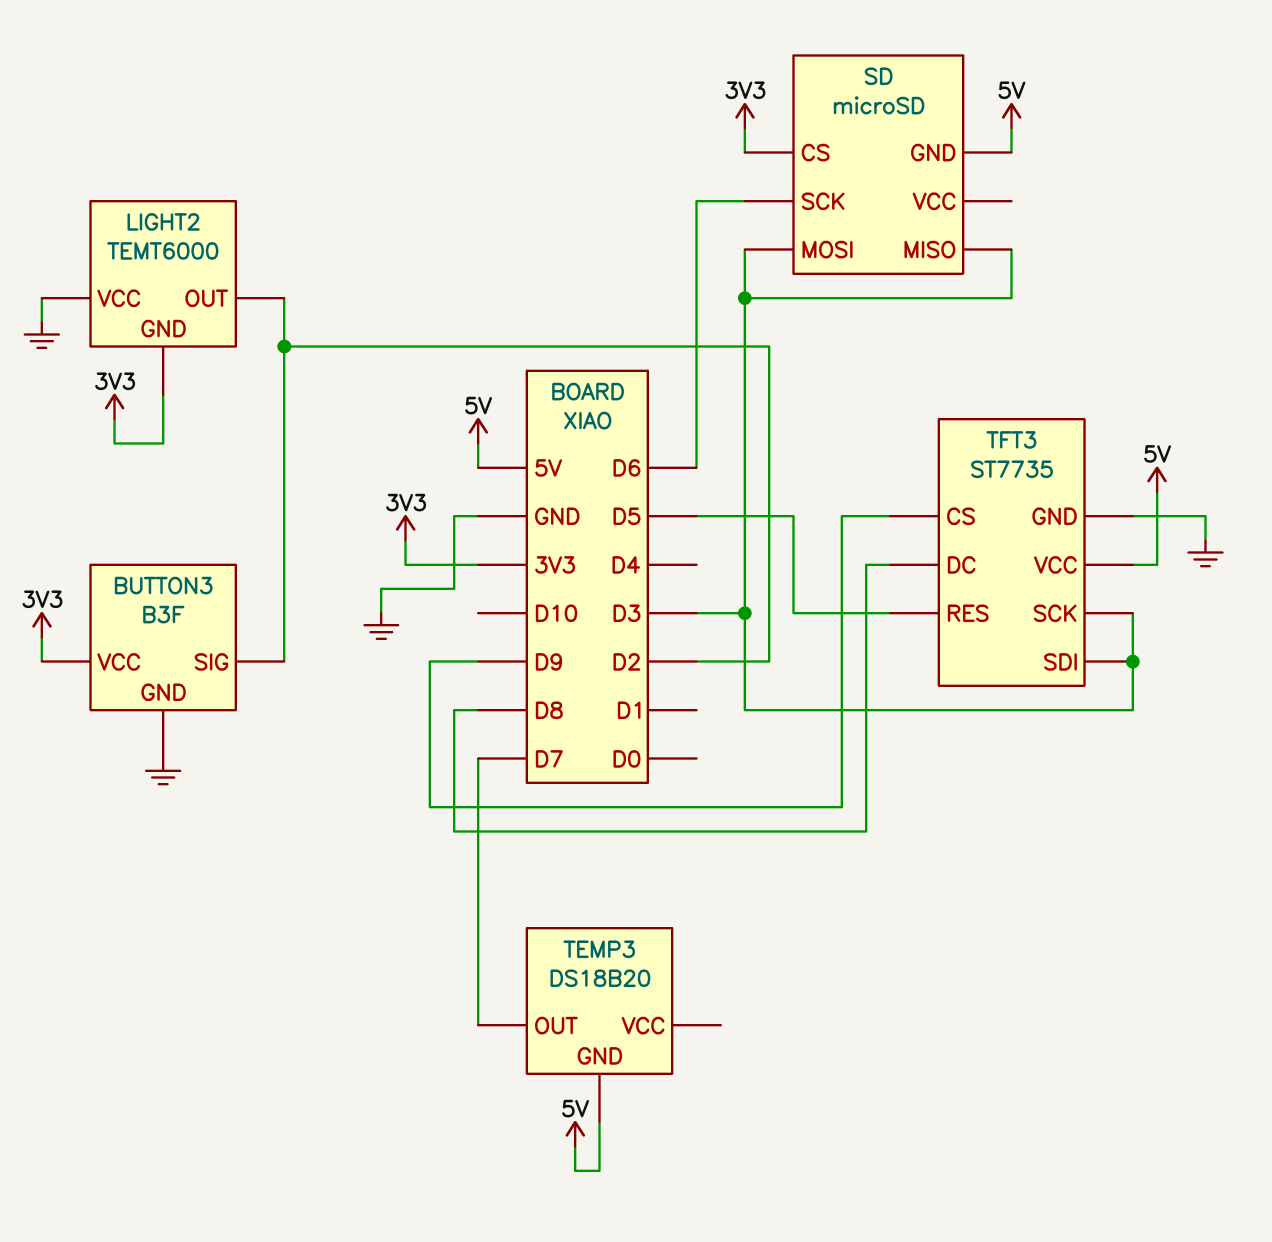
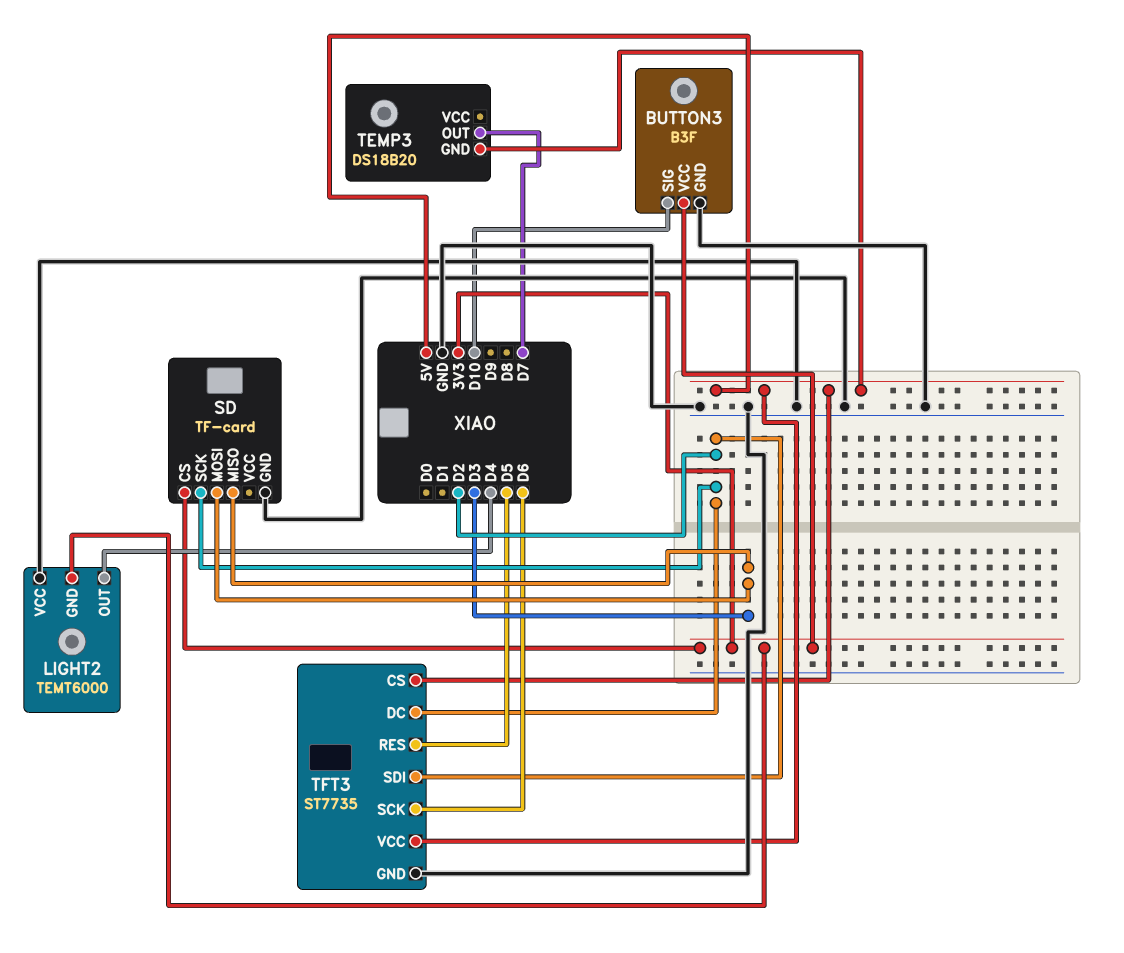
BUTTON3 pin SIG: D2 -> D10
LIGHT2 pin OUT: D2 -> D4
SD: microSD -> TF-card
SD pin GND: 5V -> GND
SD pin SCK: D6 -> D2
TFT3 pin CS: D9 -> 5V
TFT3 pin DC: D8 -> D2
TFT3 pin SCK: D3 -> D6
TFT3 pin SDI: D3 -> D2

